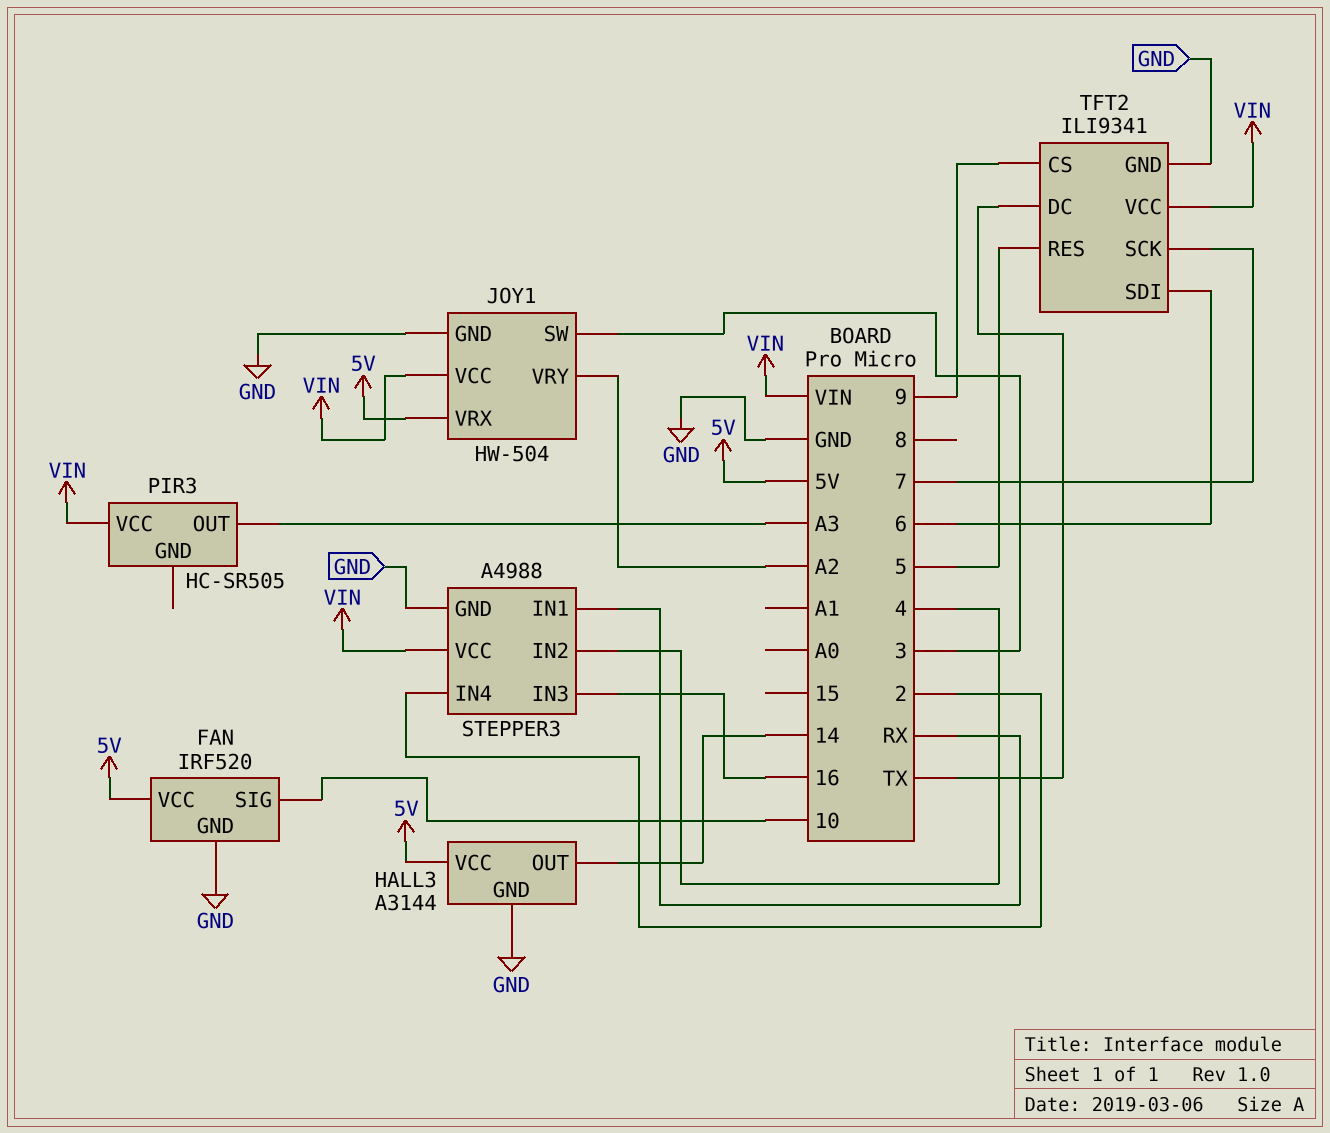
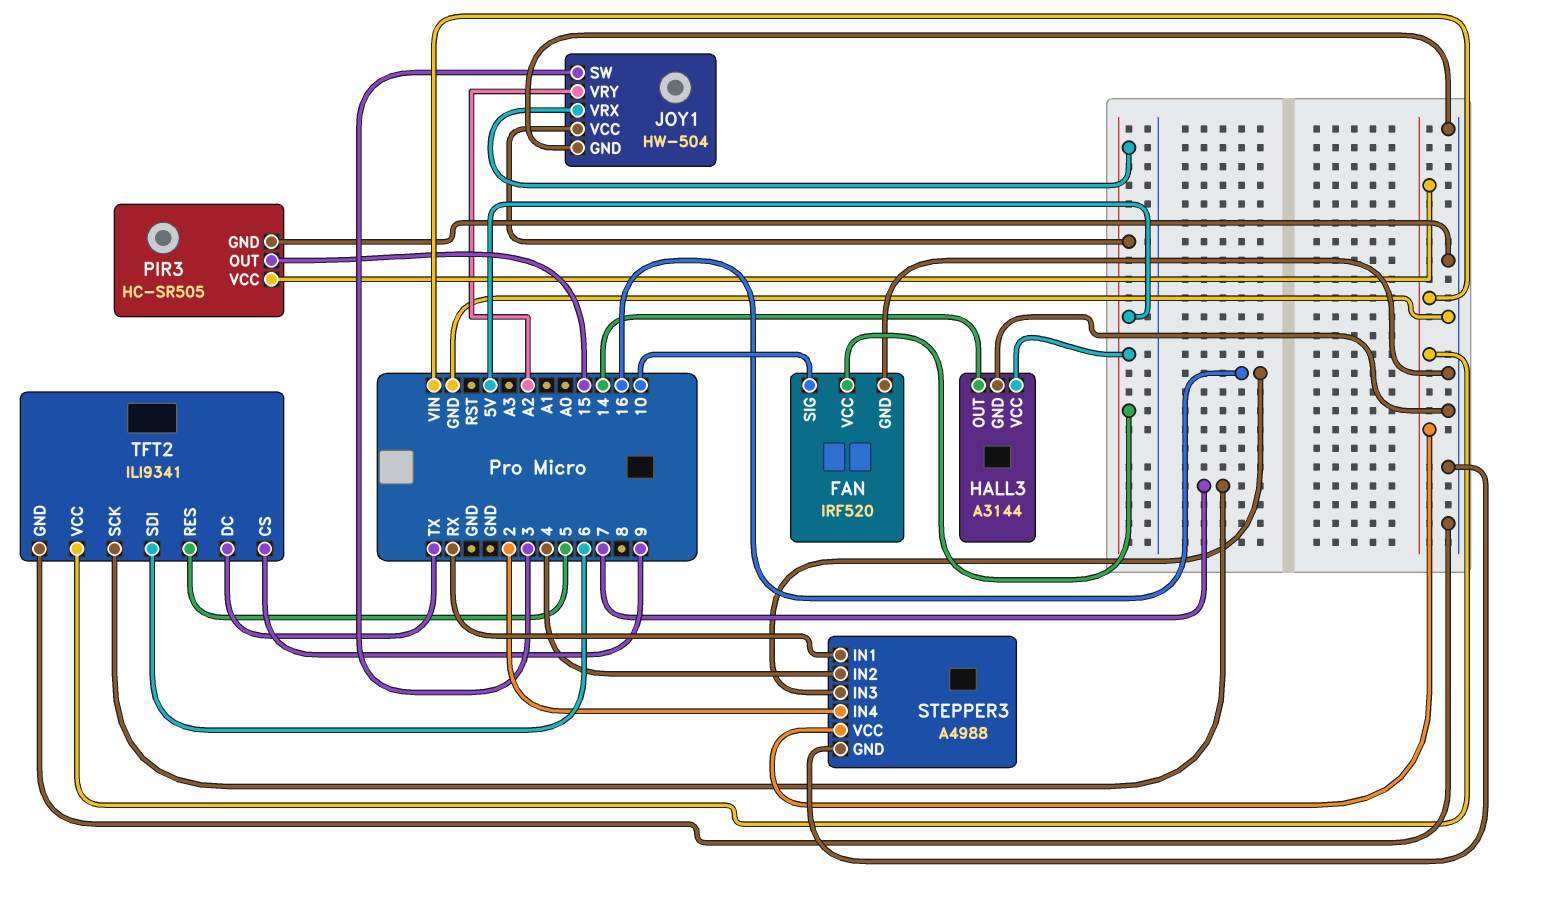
JOY1 pin VCC: VIN -> 5V
PIR3 pin GND: none -> GND
PIR3 pin OUT: A3 -> 15

